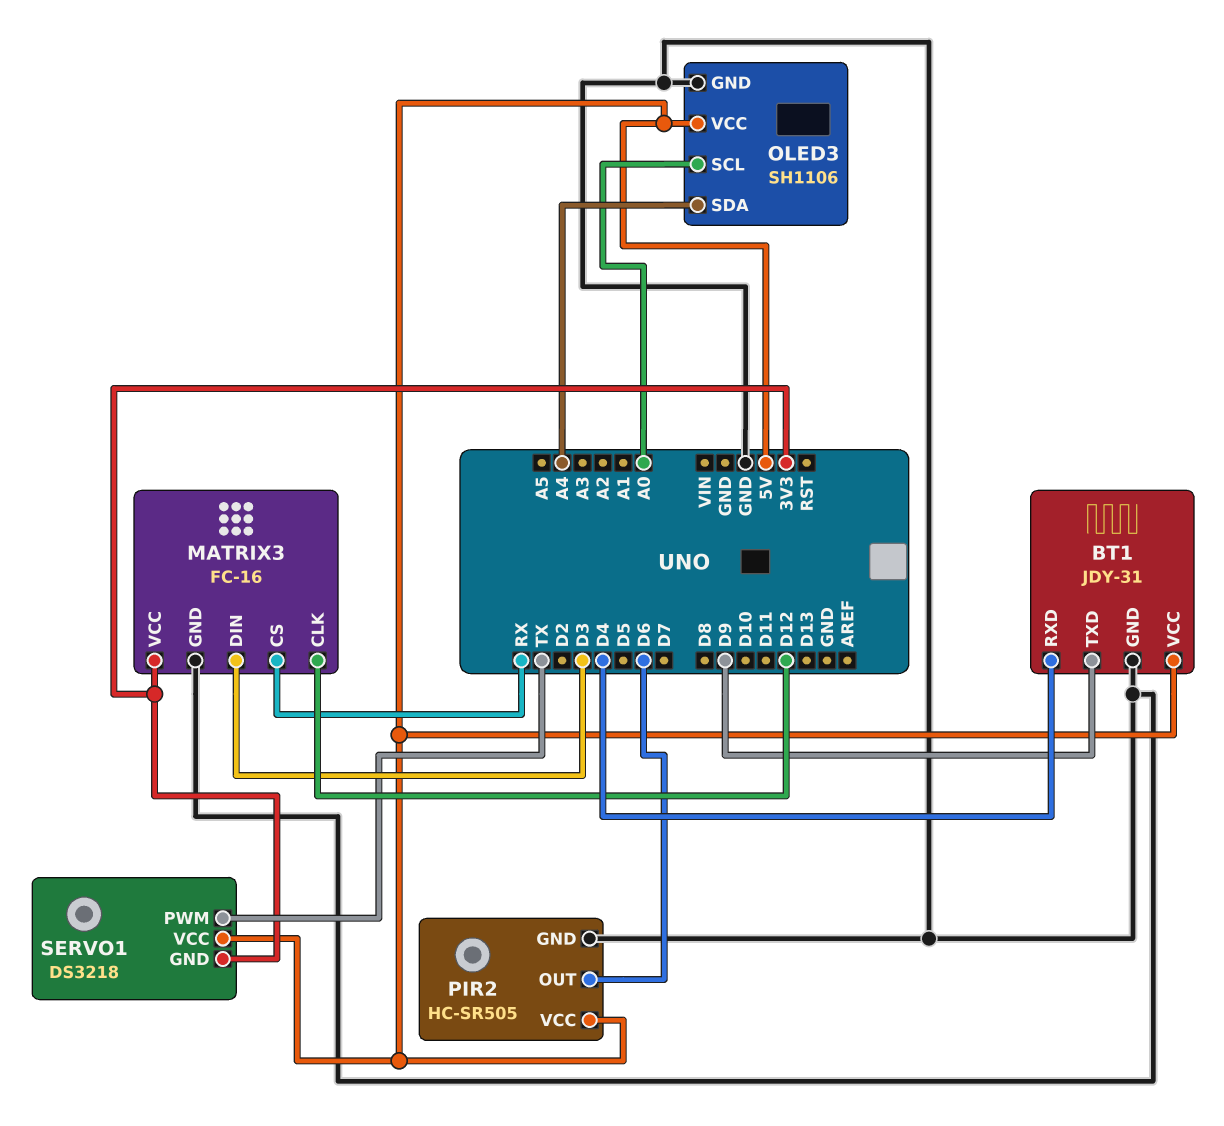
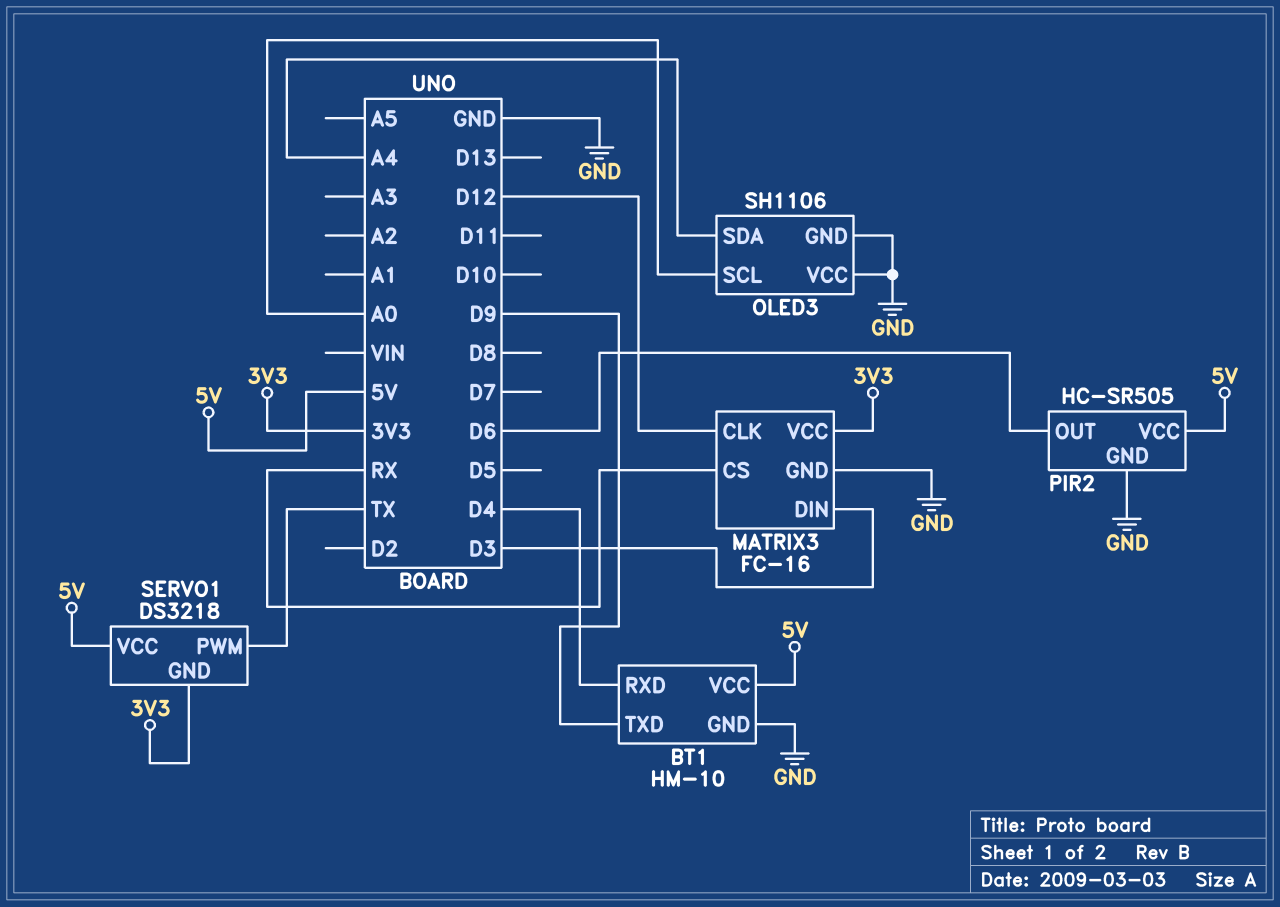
BT1: JDY-31 -> HM-10
OLED3 pin VCC: 5V -> GND

